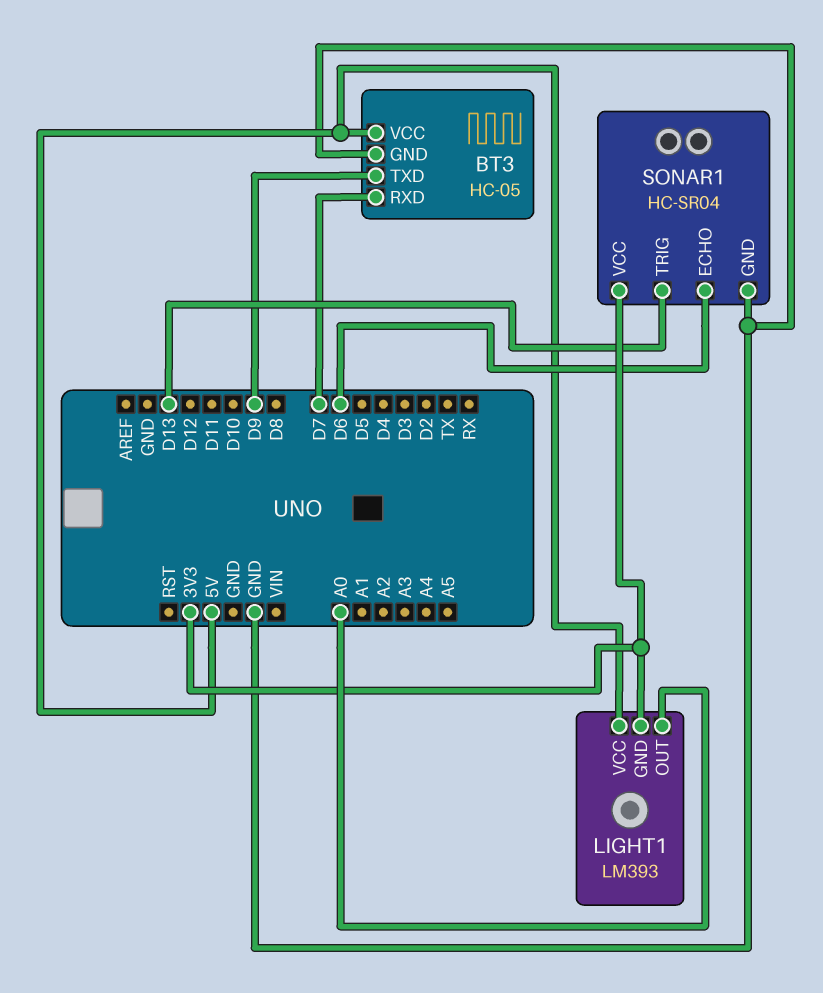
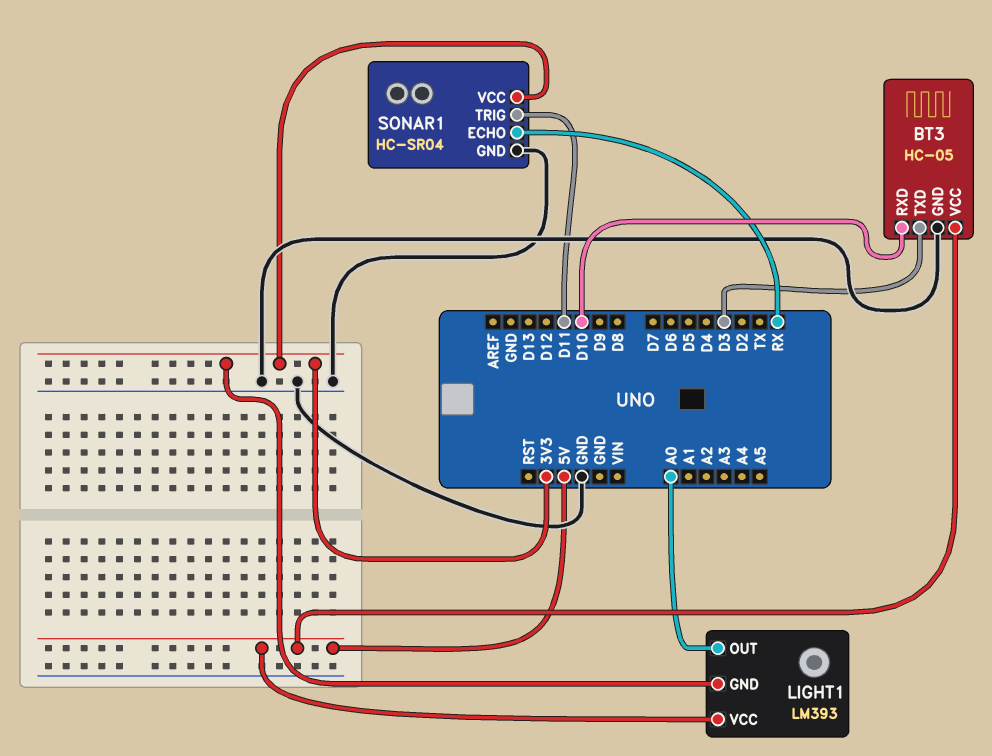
BT3 pin RXD: D7 -> D10
BT3 pin TXD: D9 -> D3
SONAR1 pin ECHO: D6 -> RX
SONAR1 pin TRIG: D13 -> D11

